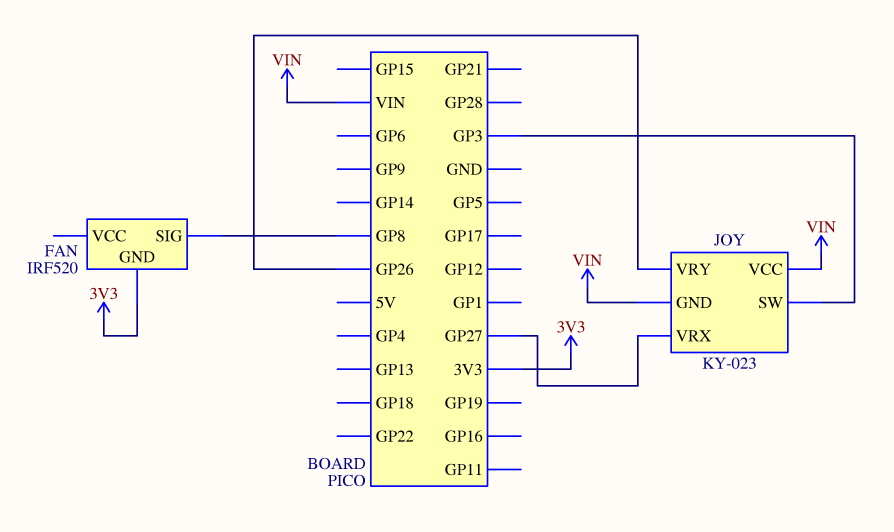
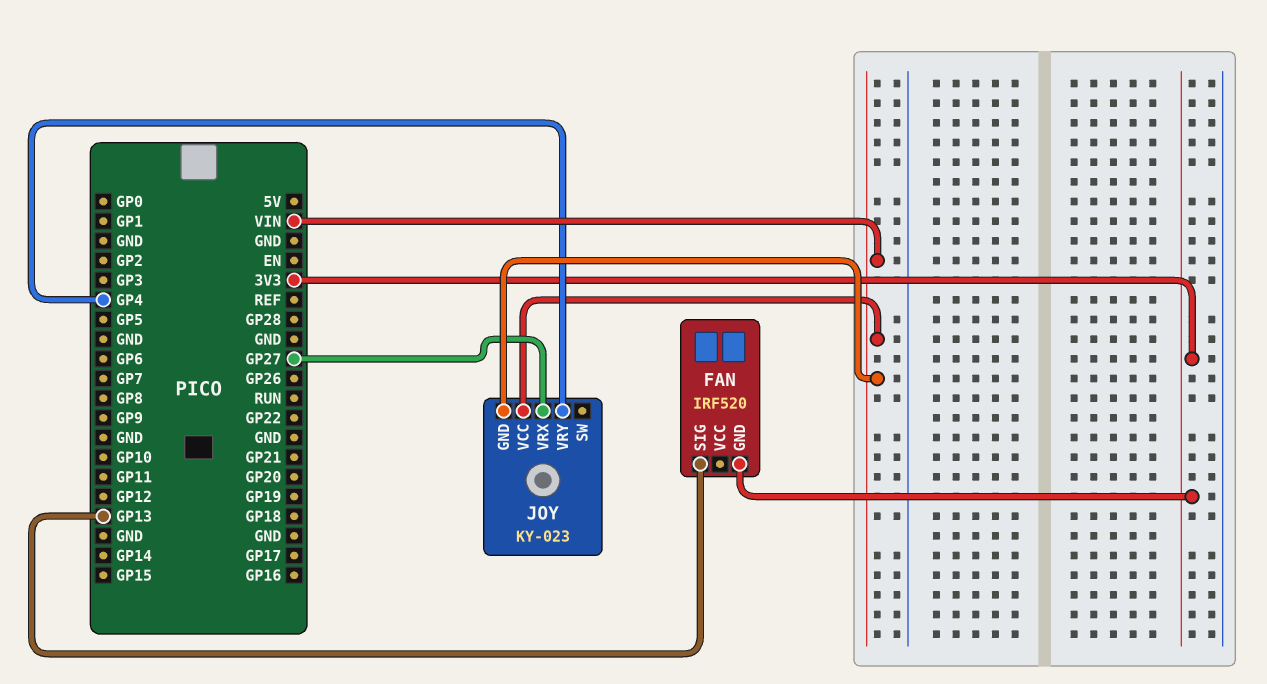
FAN pin SIG: GP8 -> GP13
JOY pin SW: GP3 -> none
JOY pin VRY: GP26 -> GP4

